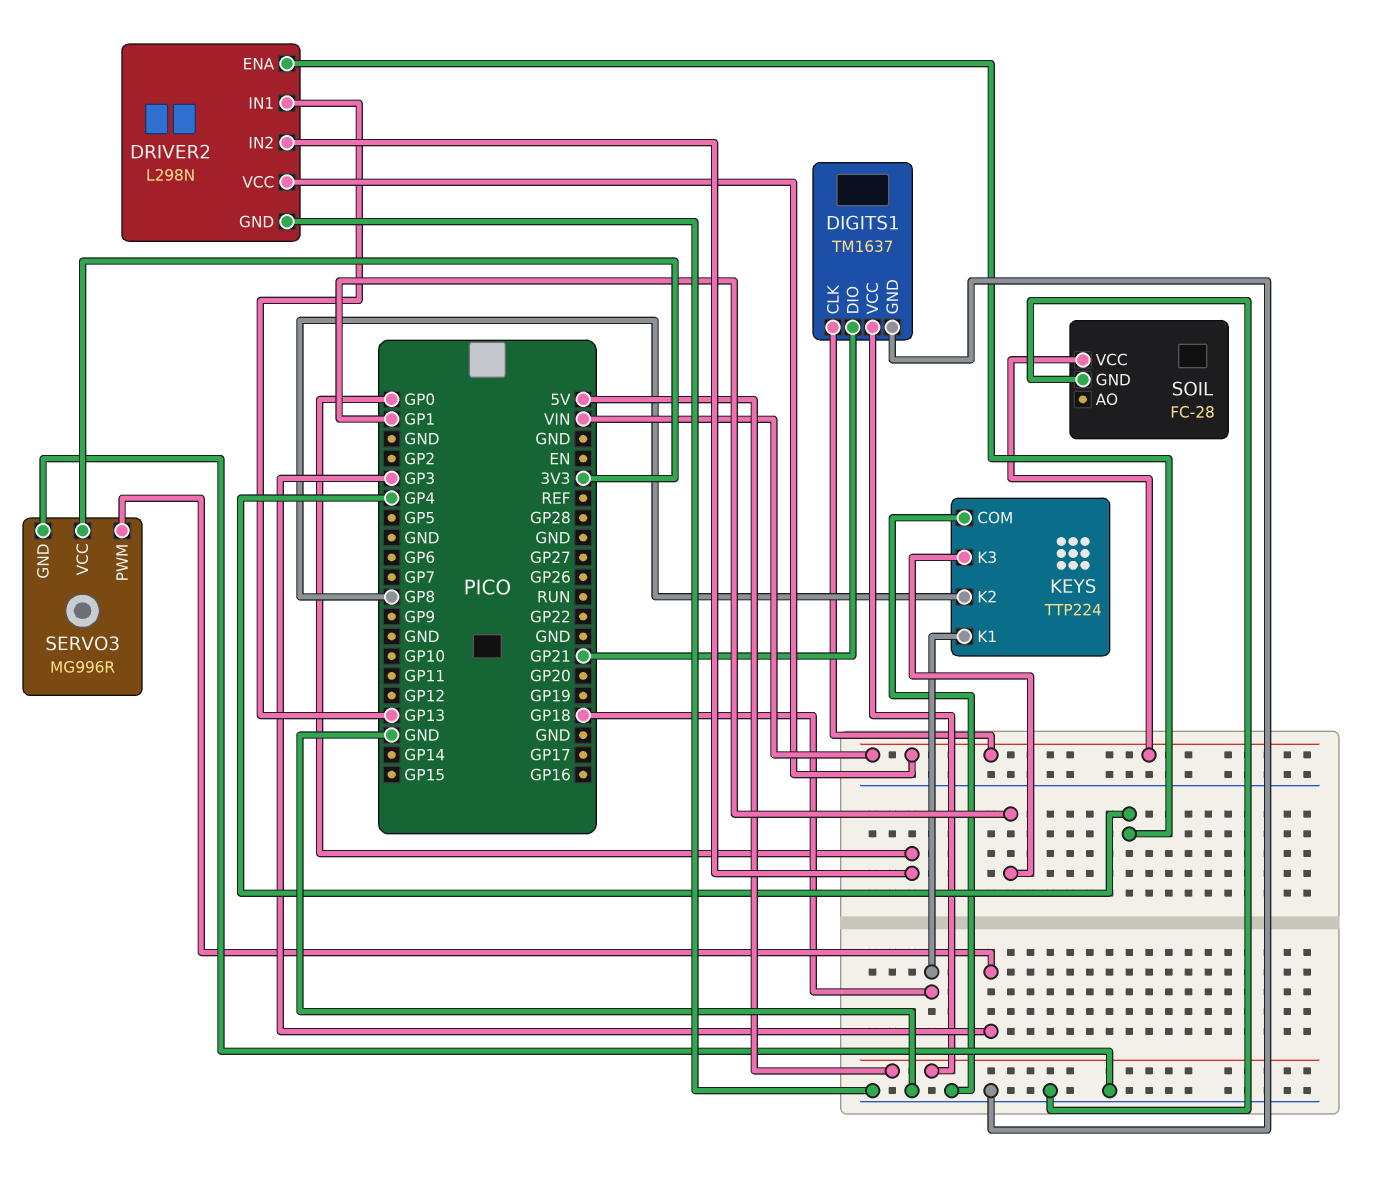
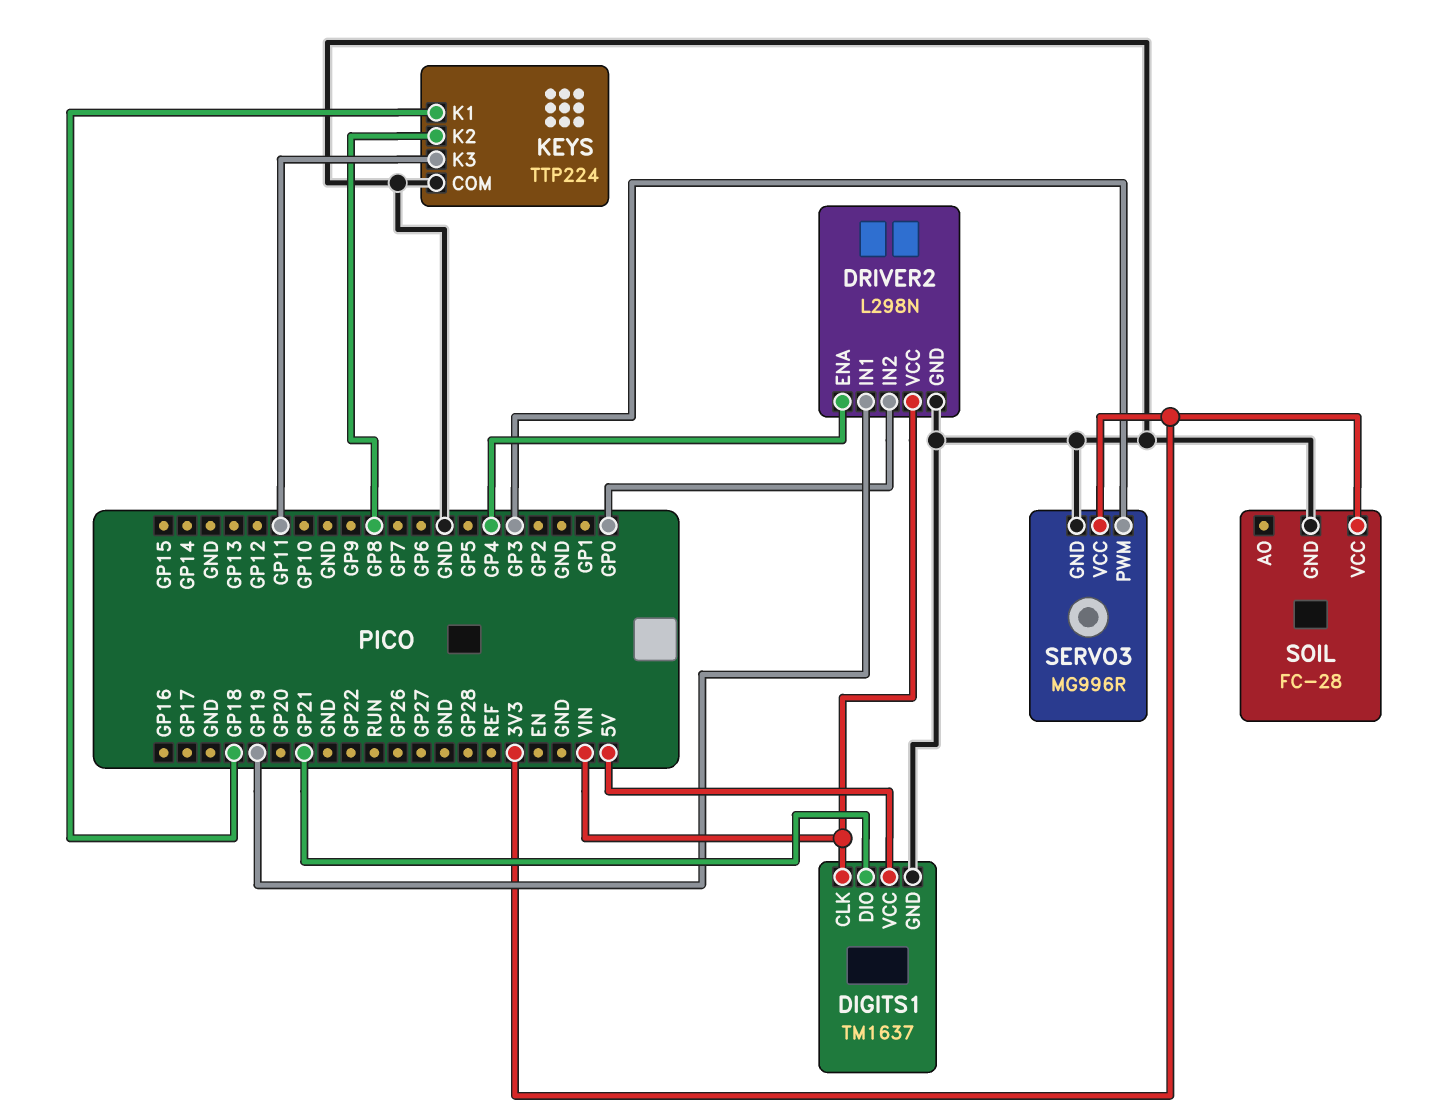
DRIVER2 pin IN1: GP13 -> GP19
KEYS pin K3: GP1 -> GP11
SOIL pin VCC: VIN -> 3V3

